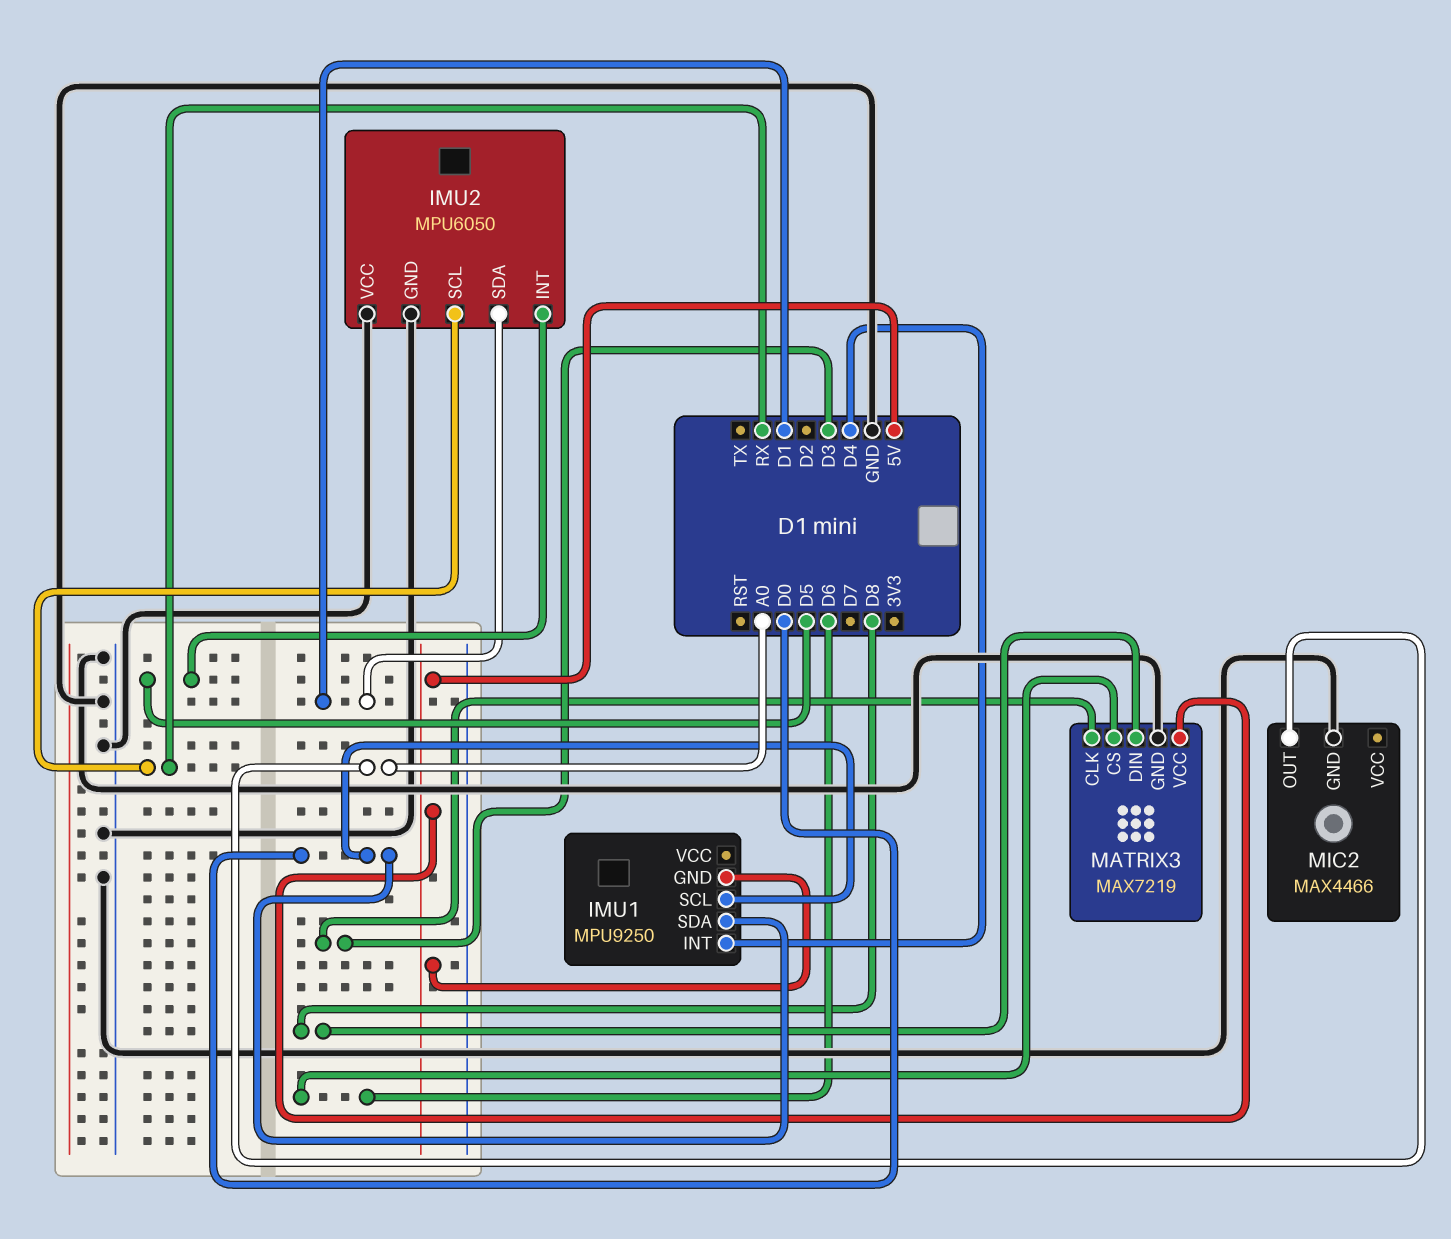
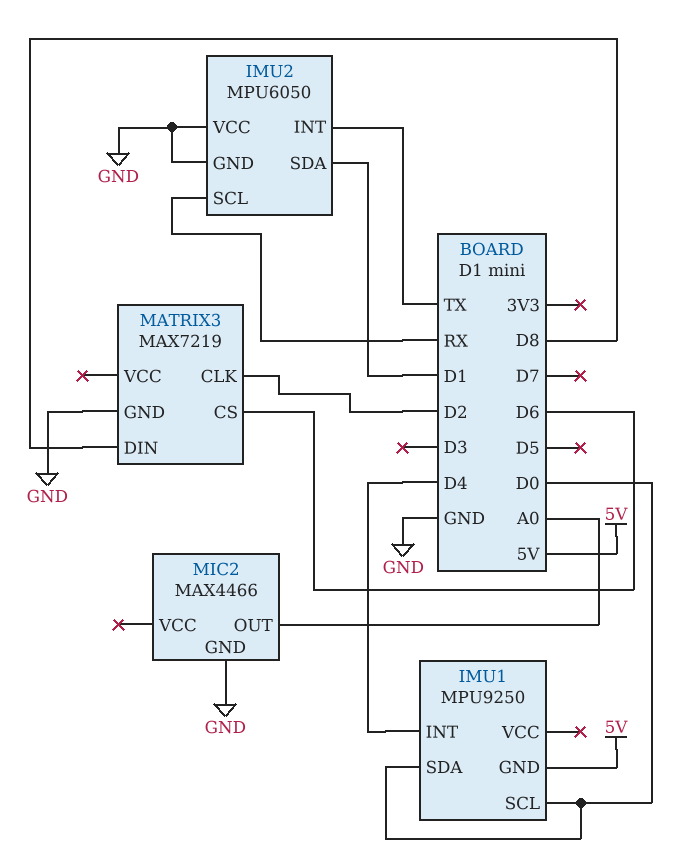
IMU2 pin INT: D5 -> TX
MATRIX3 pin CLK: D3 -> D2
MATRIX3 pin VCC: 5V -> none

